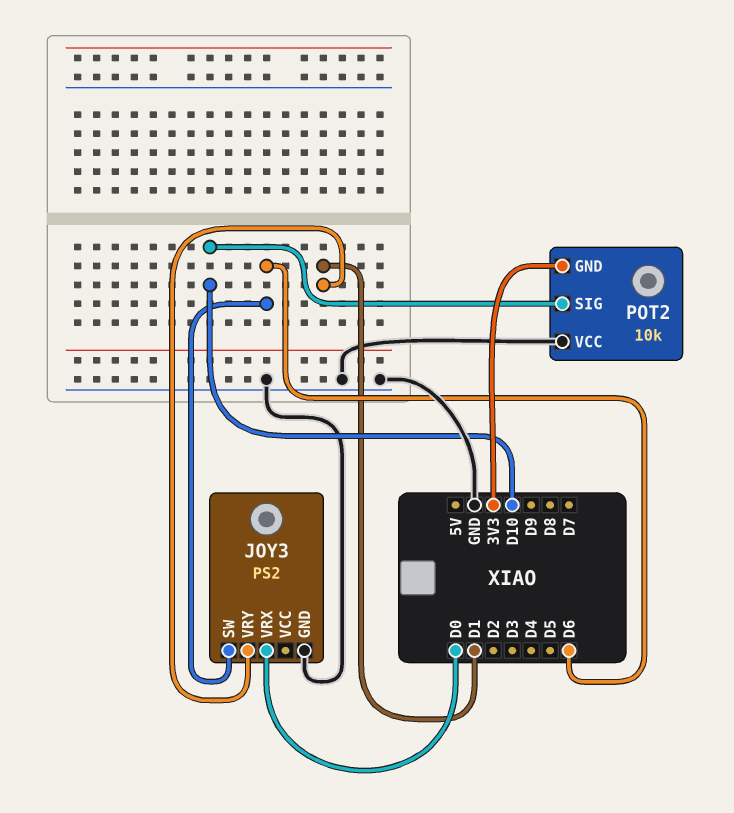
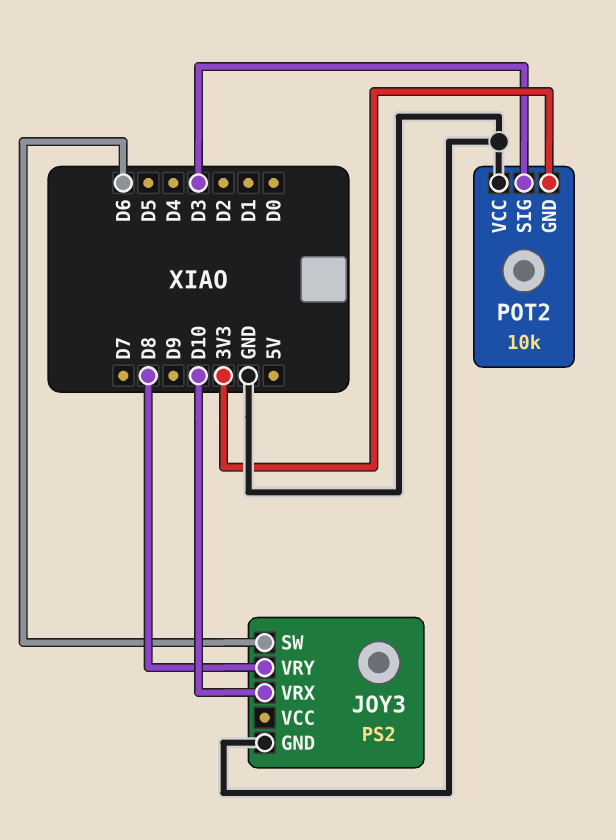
JOY3 pin VRX: D0 -> D10
JOY3 pin VRY: D1 -> D8
POT2 pin SIG: D10 -> D3

